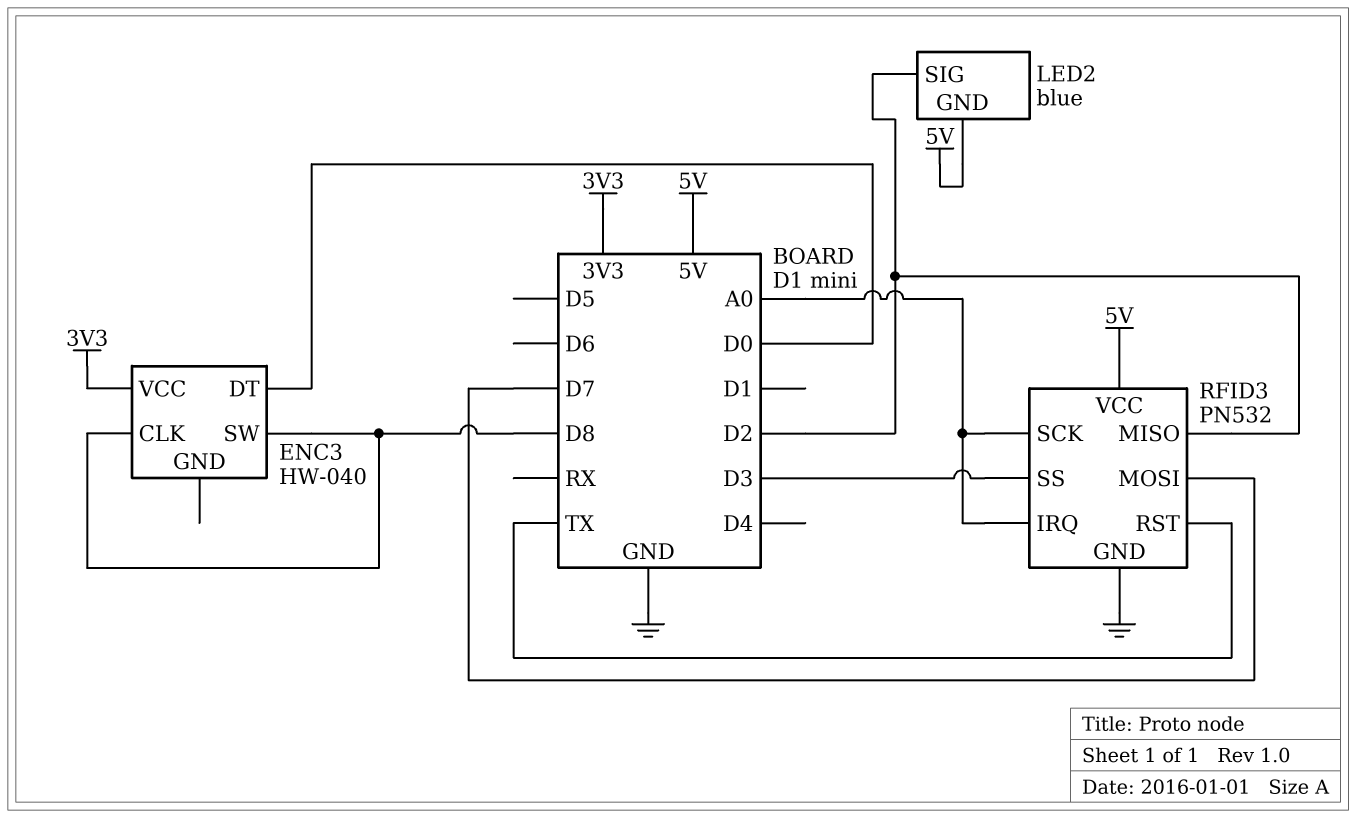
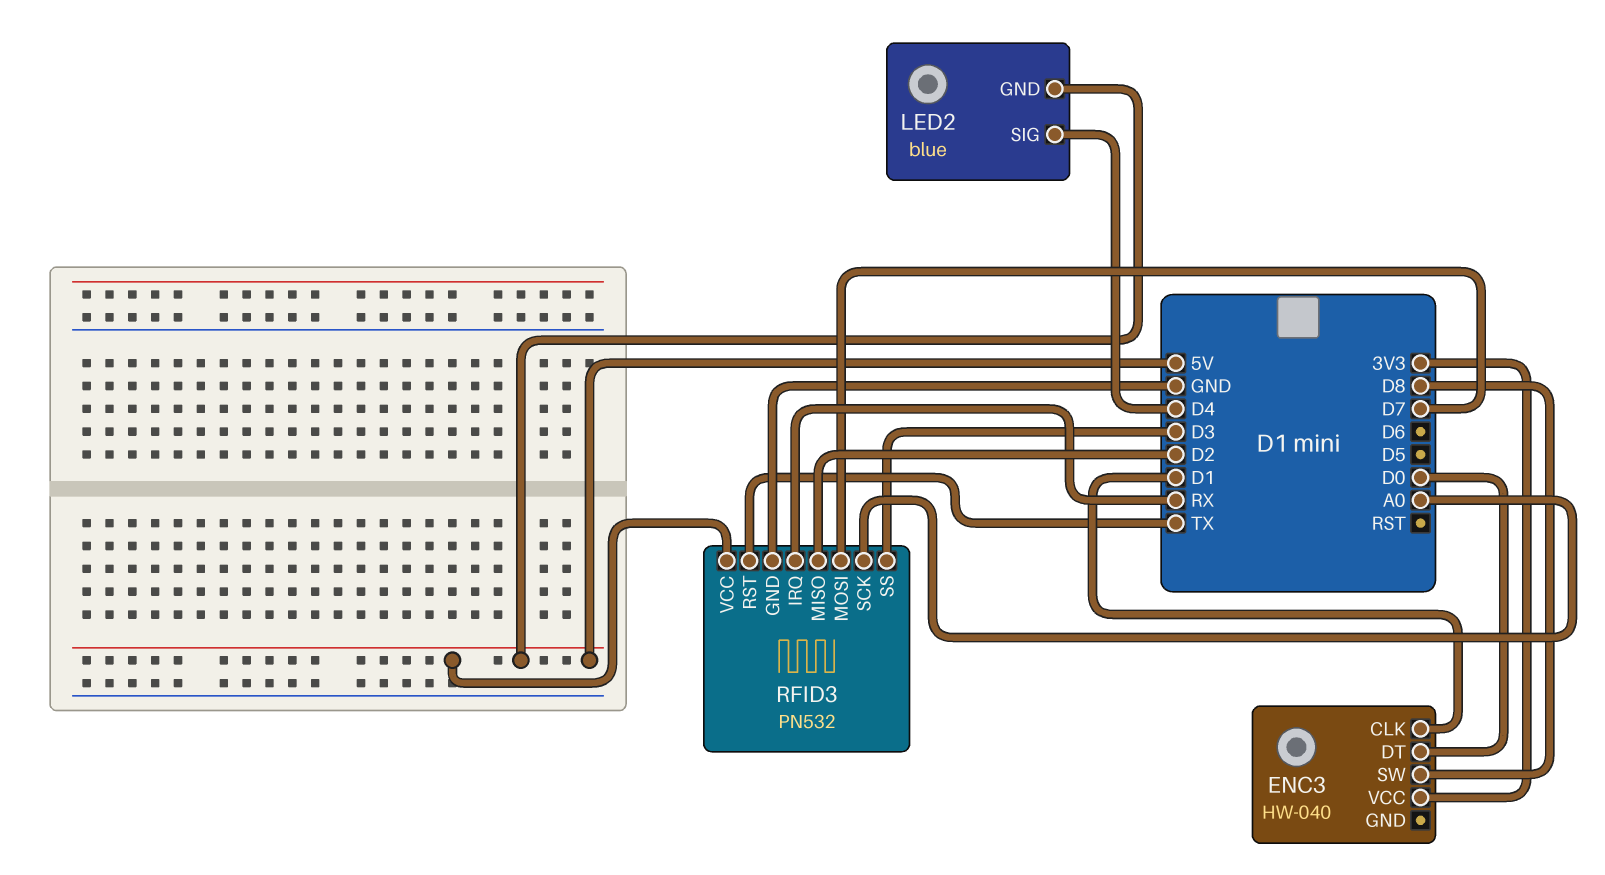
ENC3 pin CLK: D8 -> D1
LED2 pin SIG: D2 -> D4
RFID3 pin IRQ: A0 -> RX

